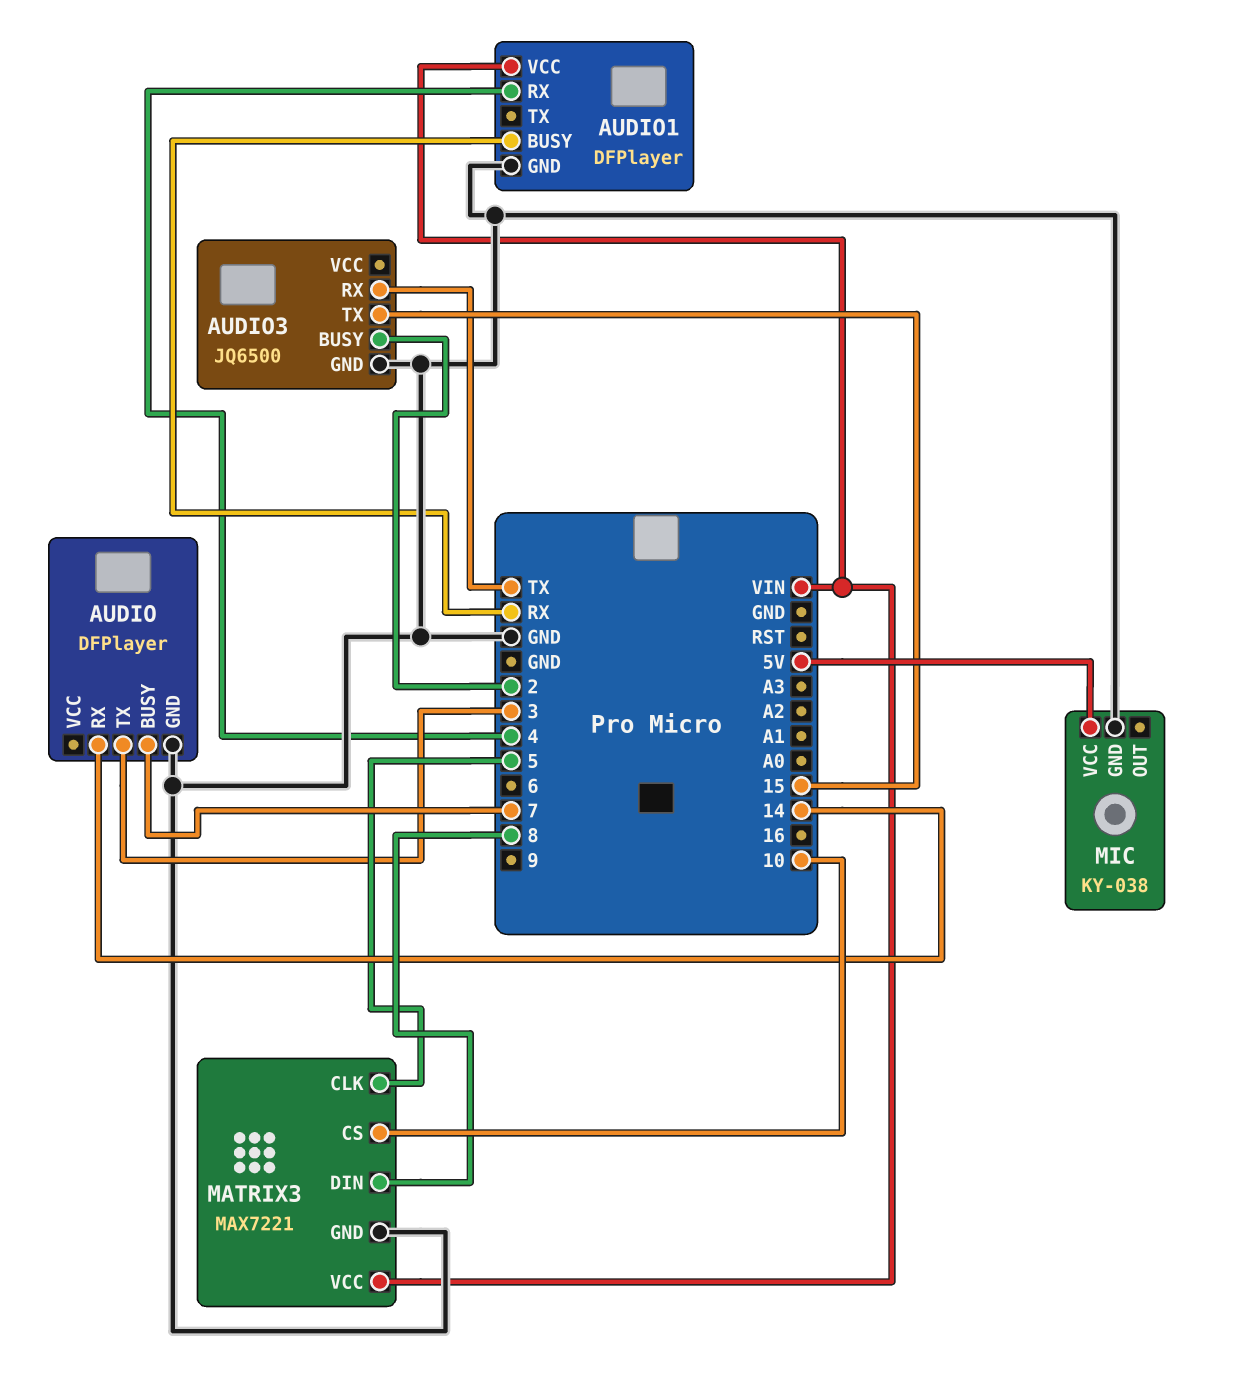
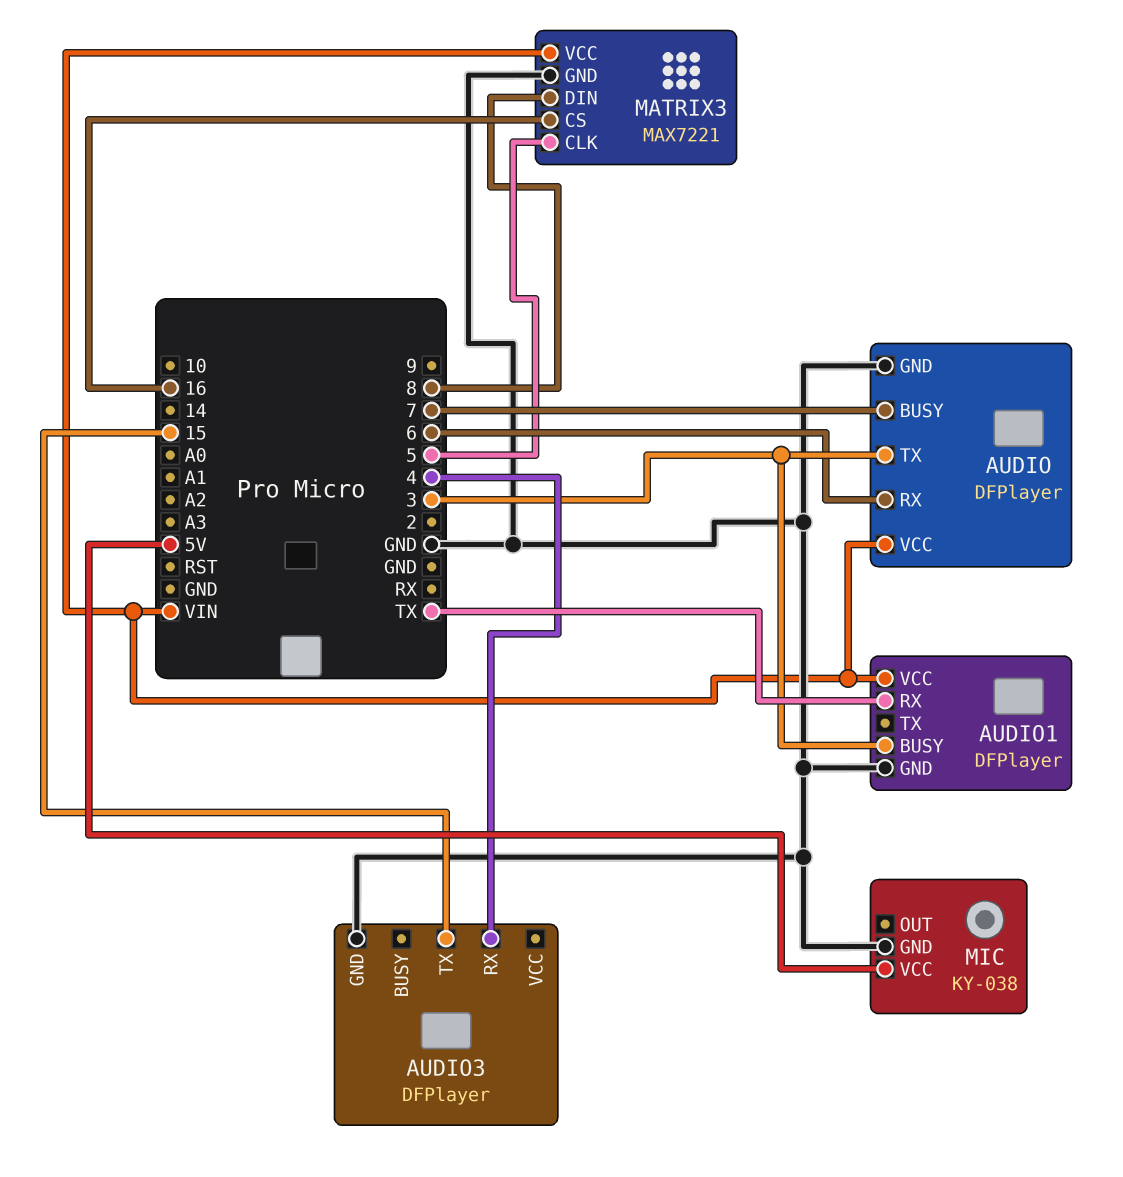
AUDIO pin RX: 14 -> 6
AUDIO pin VCC: none -> VIN
AUDIO1 pin BUSY: RX -> 3
AUDIO1 pin RX: 4 -> TX
AUDIO3: JQ6500 -> DFPlayer
AUDIO3 pin BUSY: 2 -> none
AUDIO3 pin RX: TX -> 4
MATRIX3 pin CS: 10 -> 16

